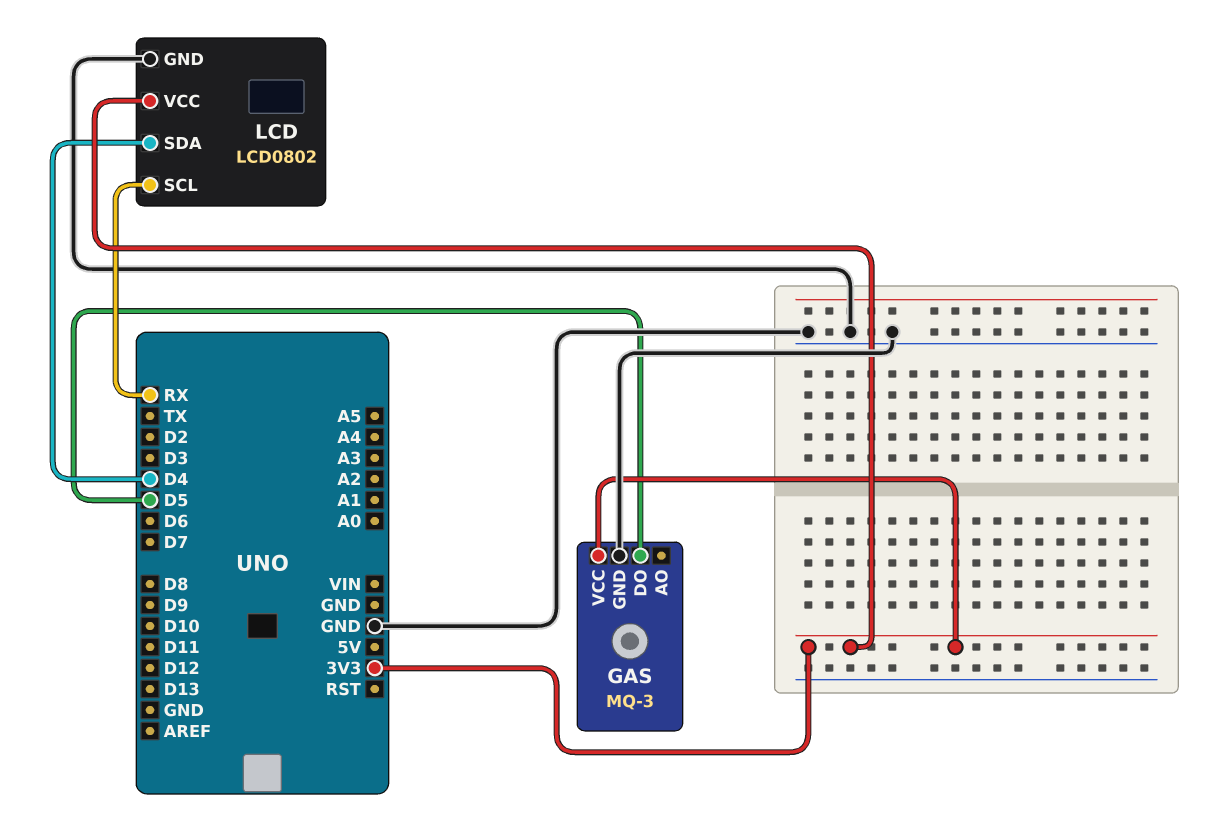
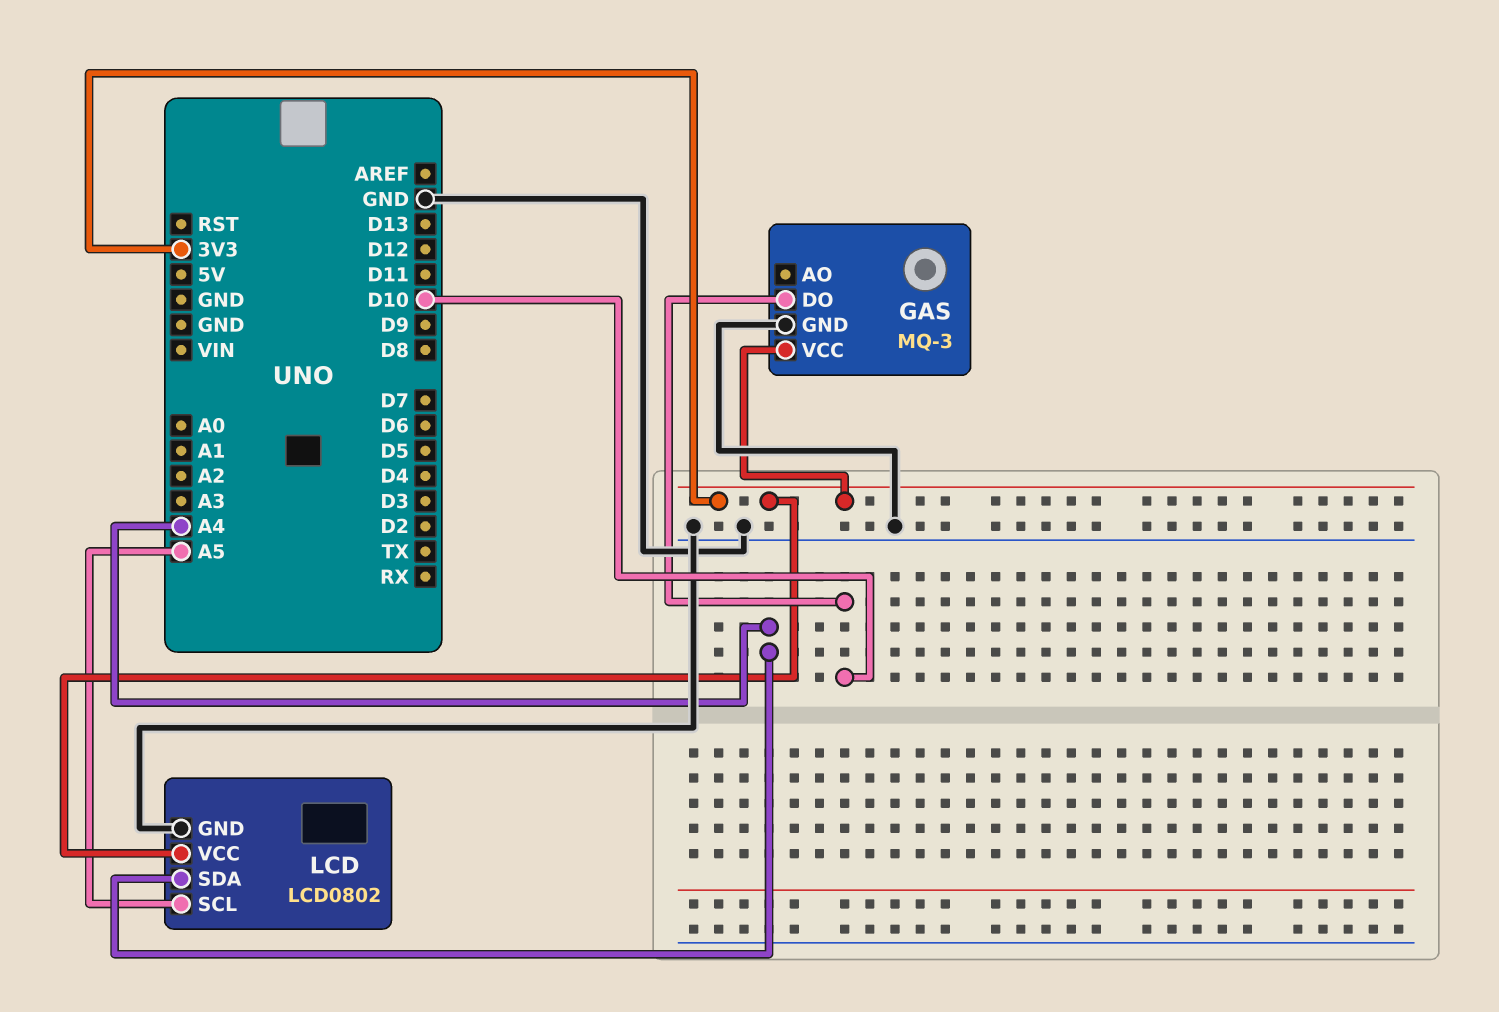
GAS pin DO: D5 -> D10
LCD pin SCL: RX -> A5
LCD pin SDA: D4 -> A4

